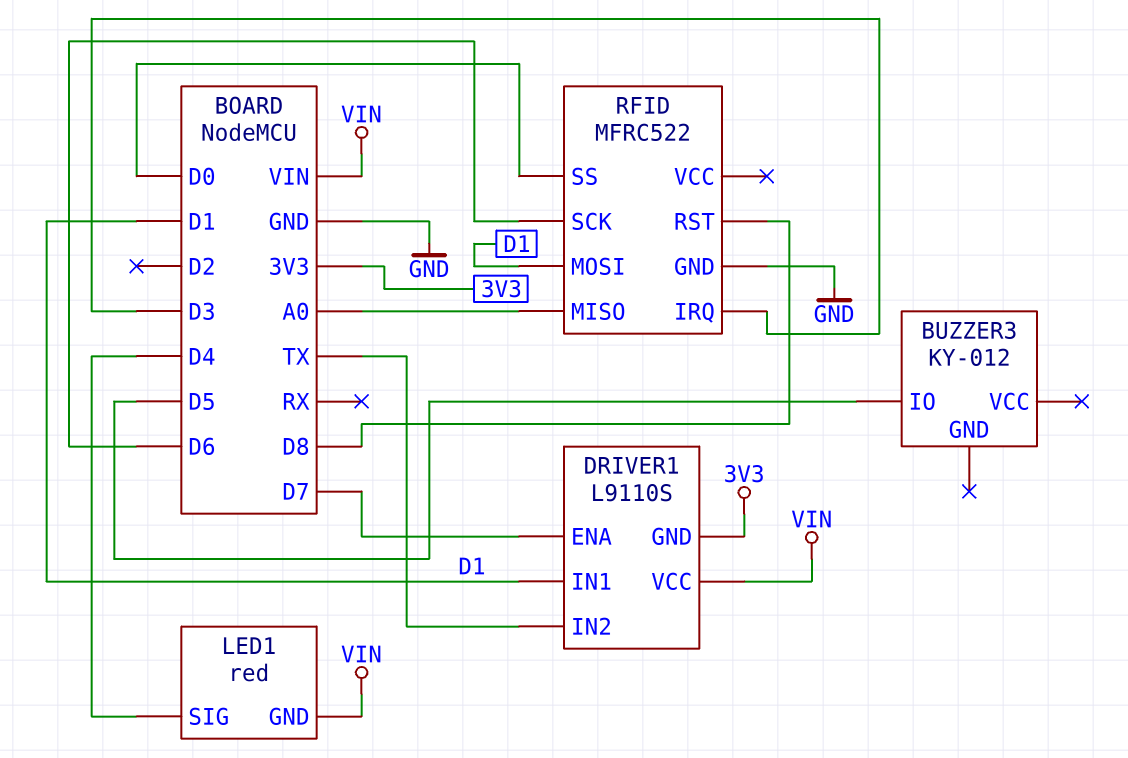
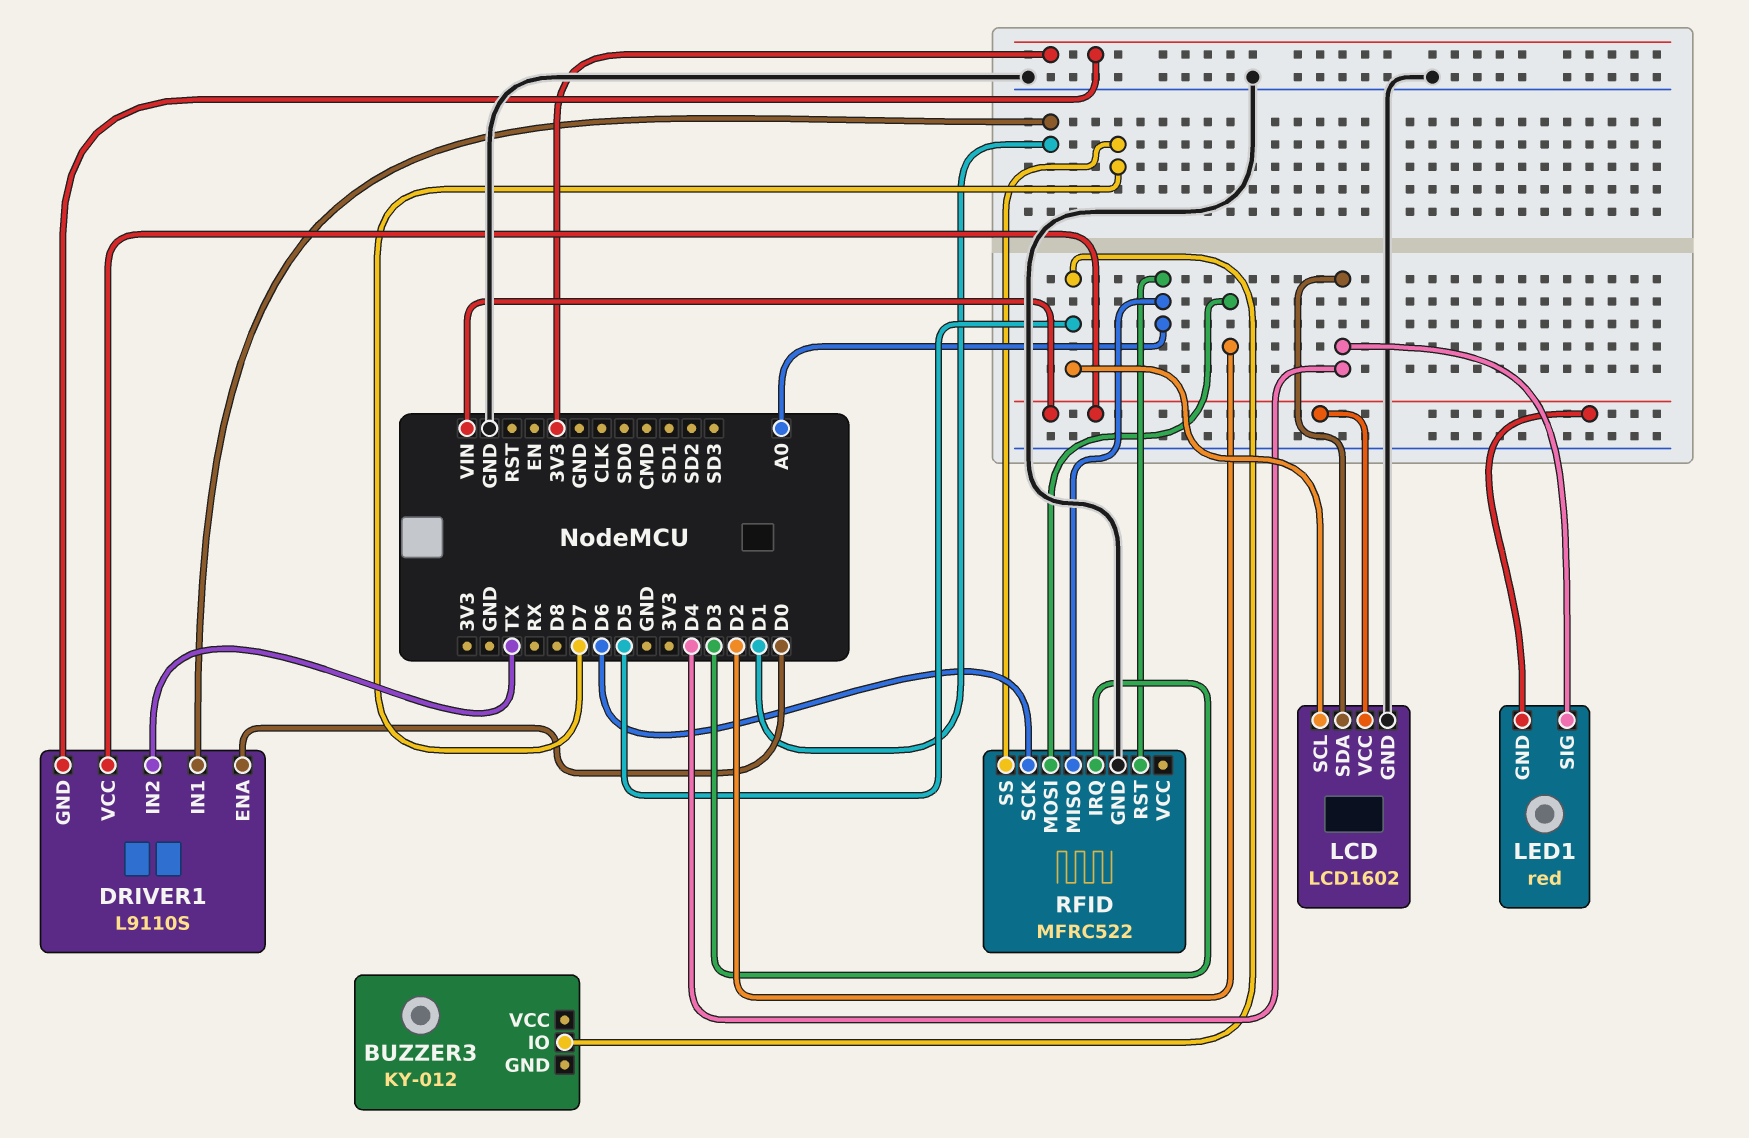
DRIVER1 pin ENA: D7 -> D0
LCD: none -> LCD1602
LCD pin GND: none -> GND
LCD pin SCL: none -> D5
LCD pin SDA: none -> D4
LCD pin VCC: none -> VIN
RFID pin MOSI: D1 -> D2
RFID pin RST: D8 -> A0
RFID pin SS: D0 -> D7

